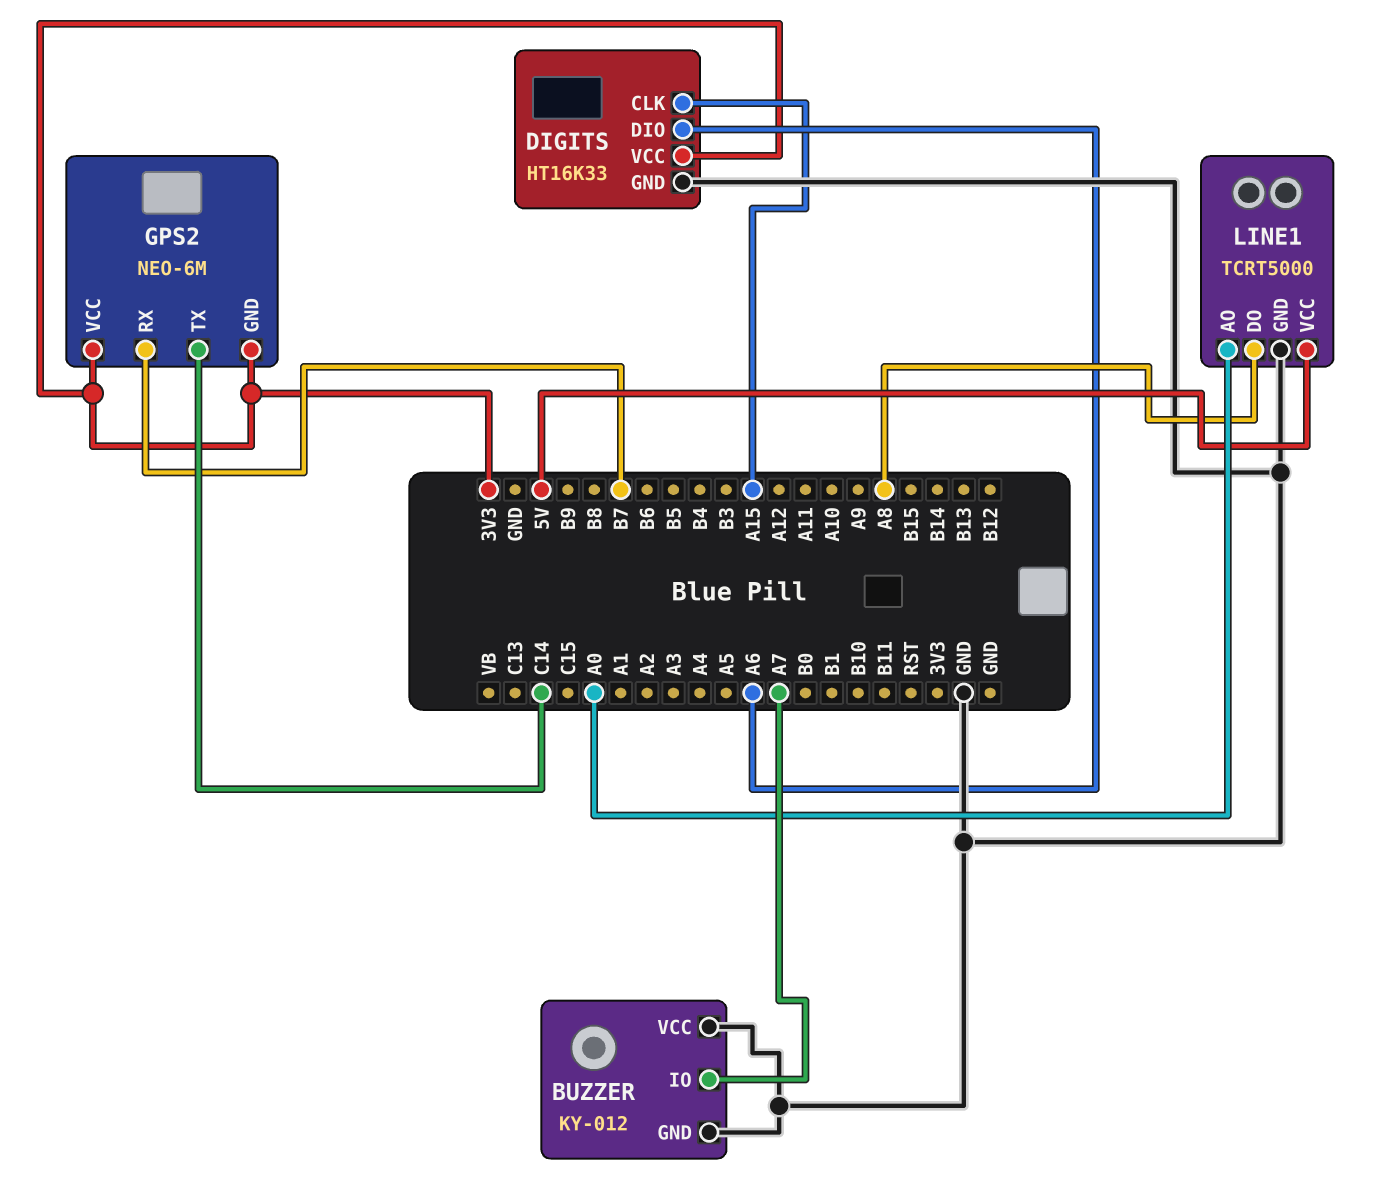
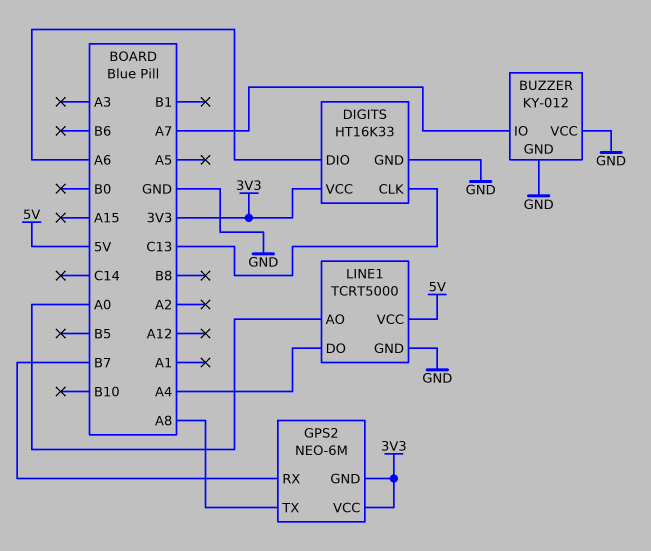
DIGITS pin CLK: A15 -> C13
GPS2 pin TX: C14 -> A8
LINE1 pin DO: A8 -> A4

